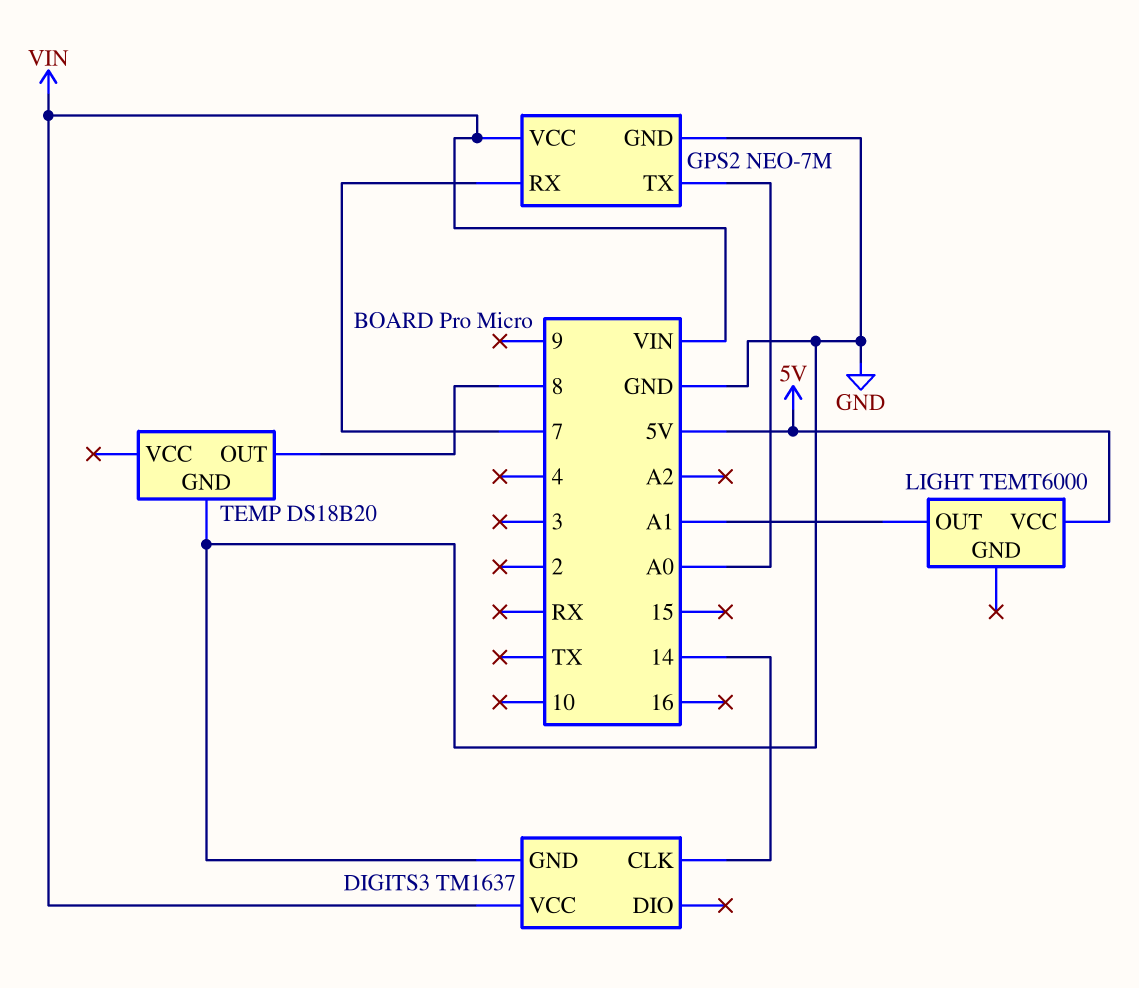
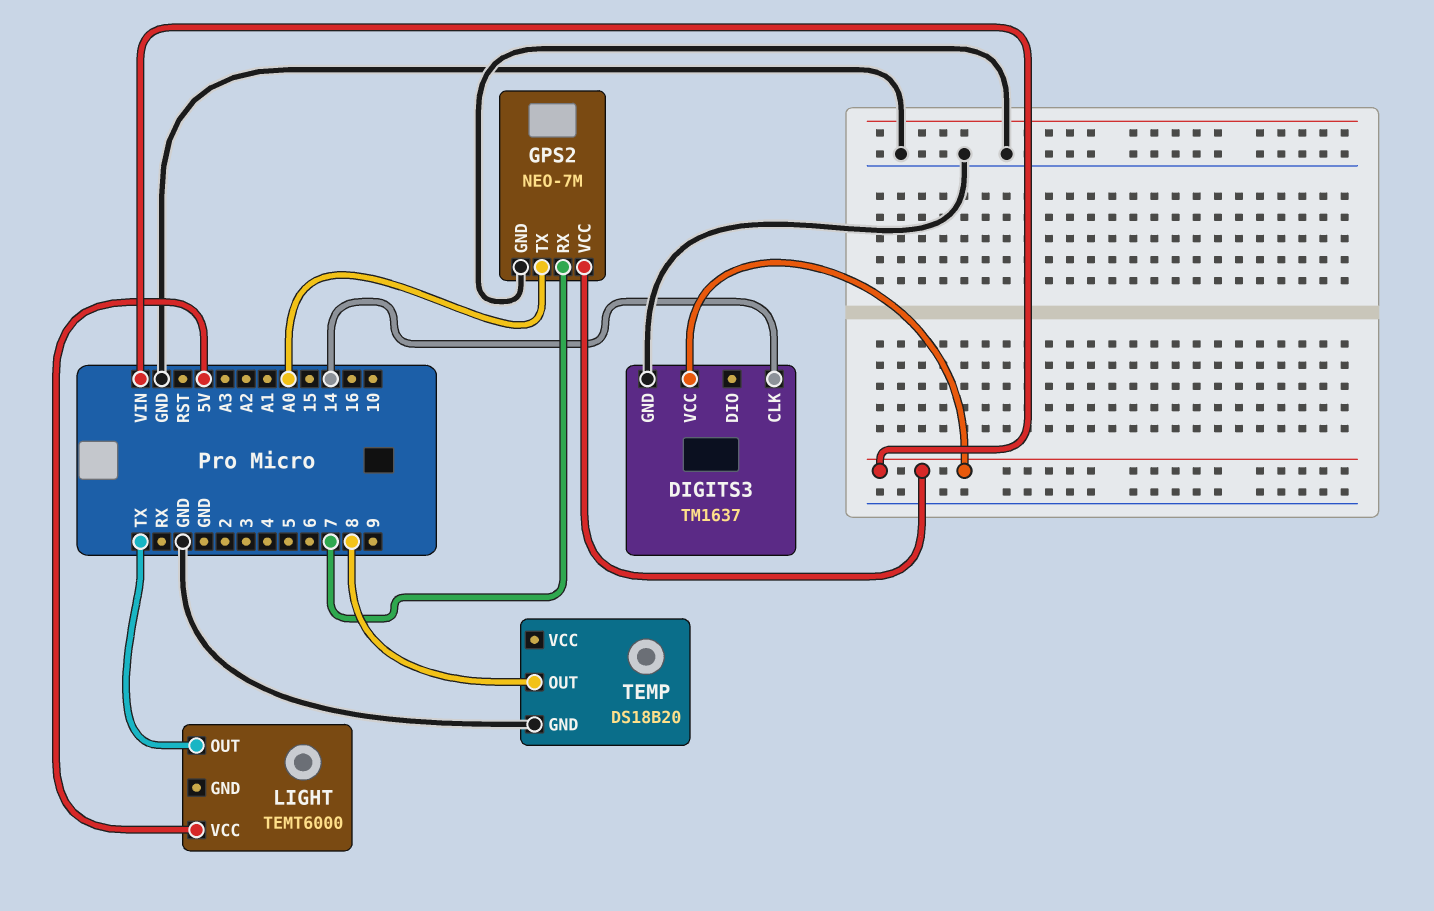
LIGHT pin OUT: A1 -> TX

